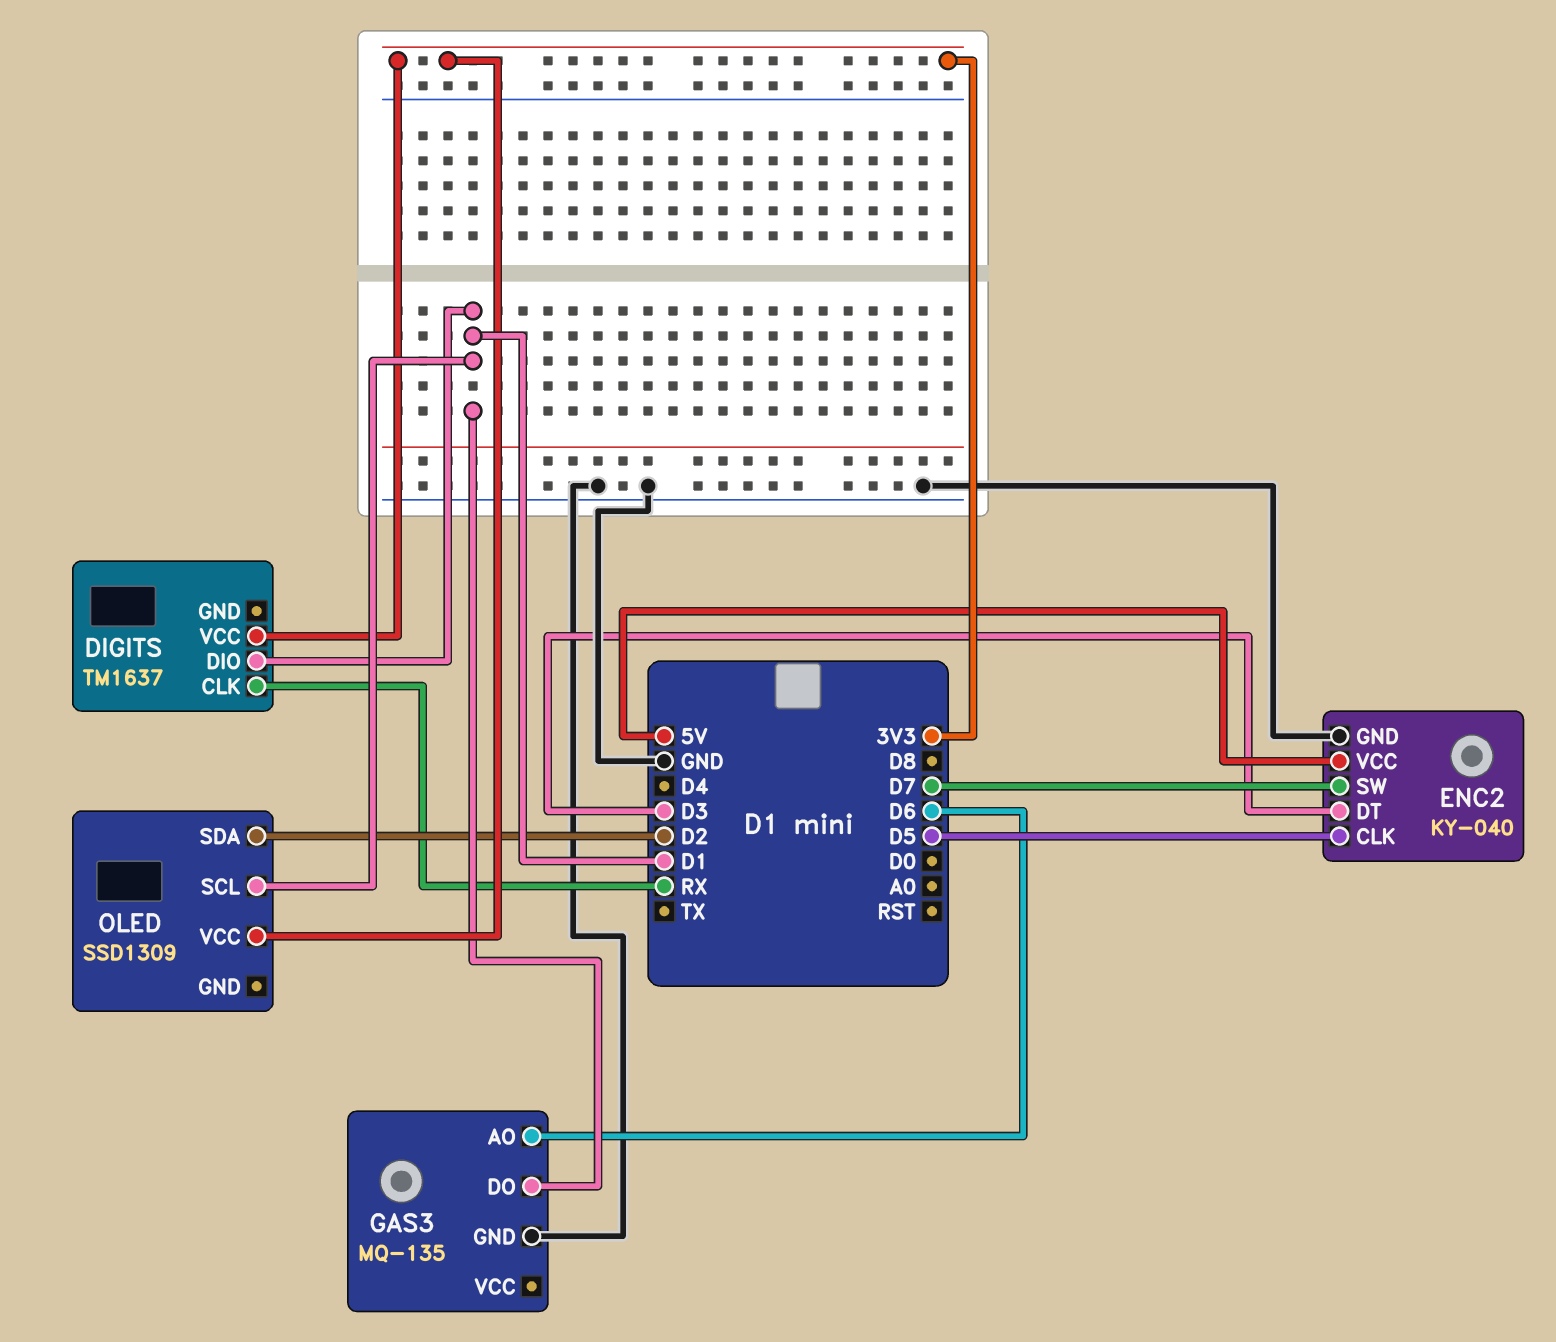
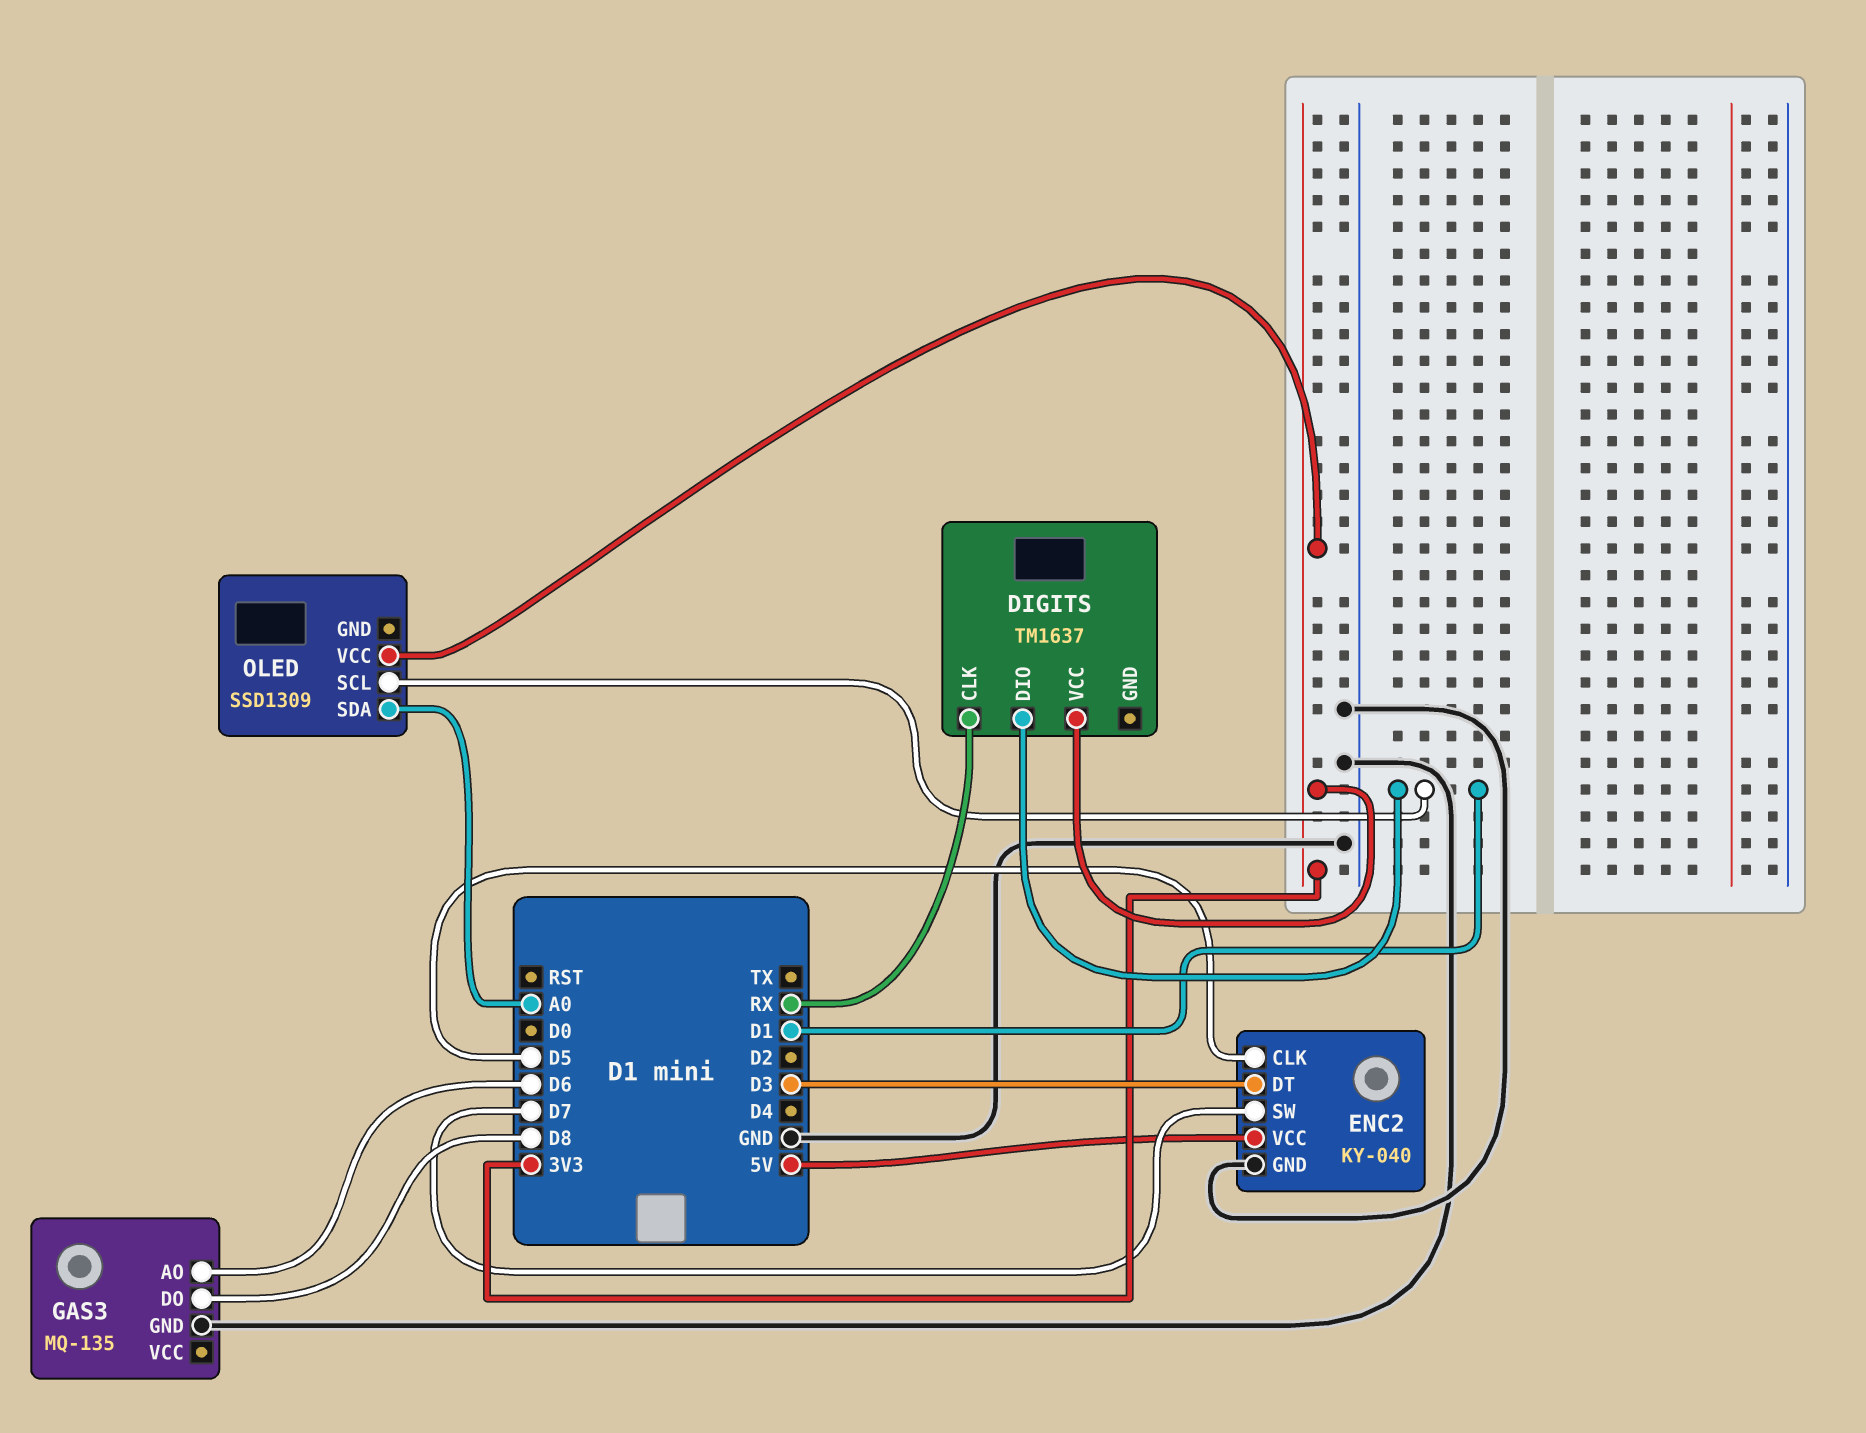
GAS3 pin DO: D1 -> D8
OLED pin SDA: D2 -> A0

